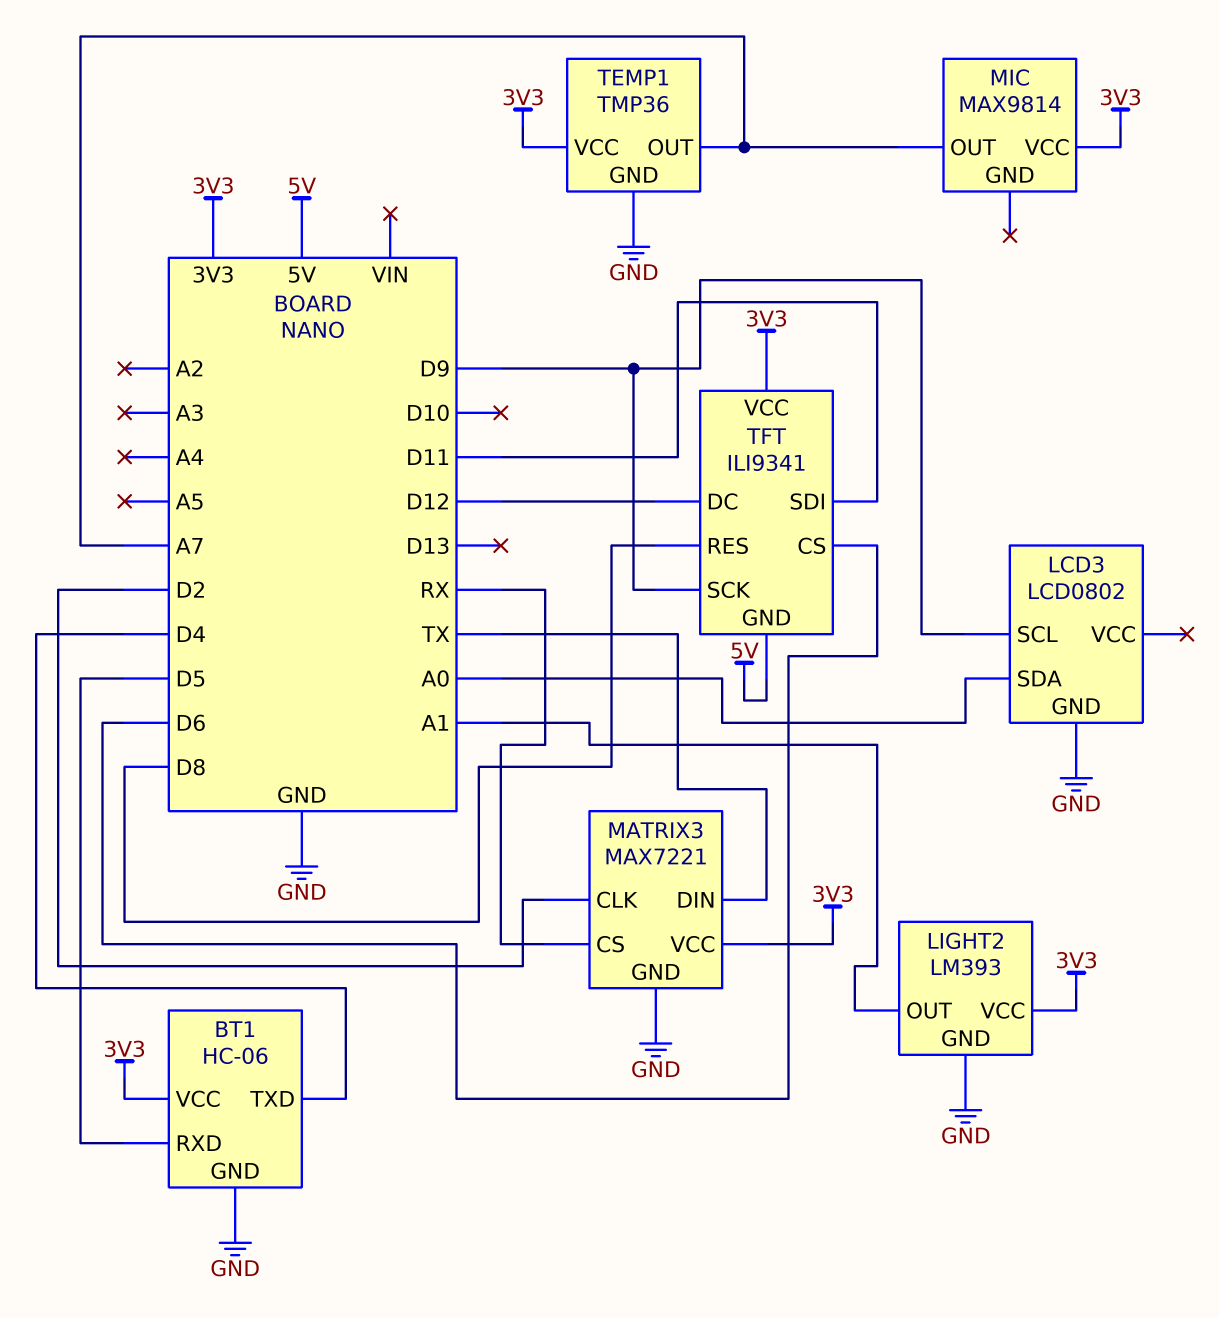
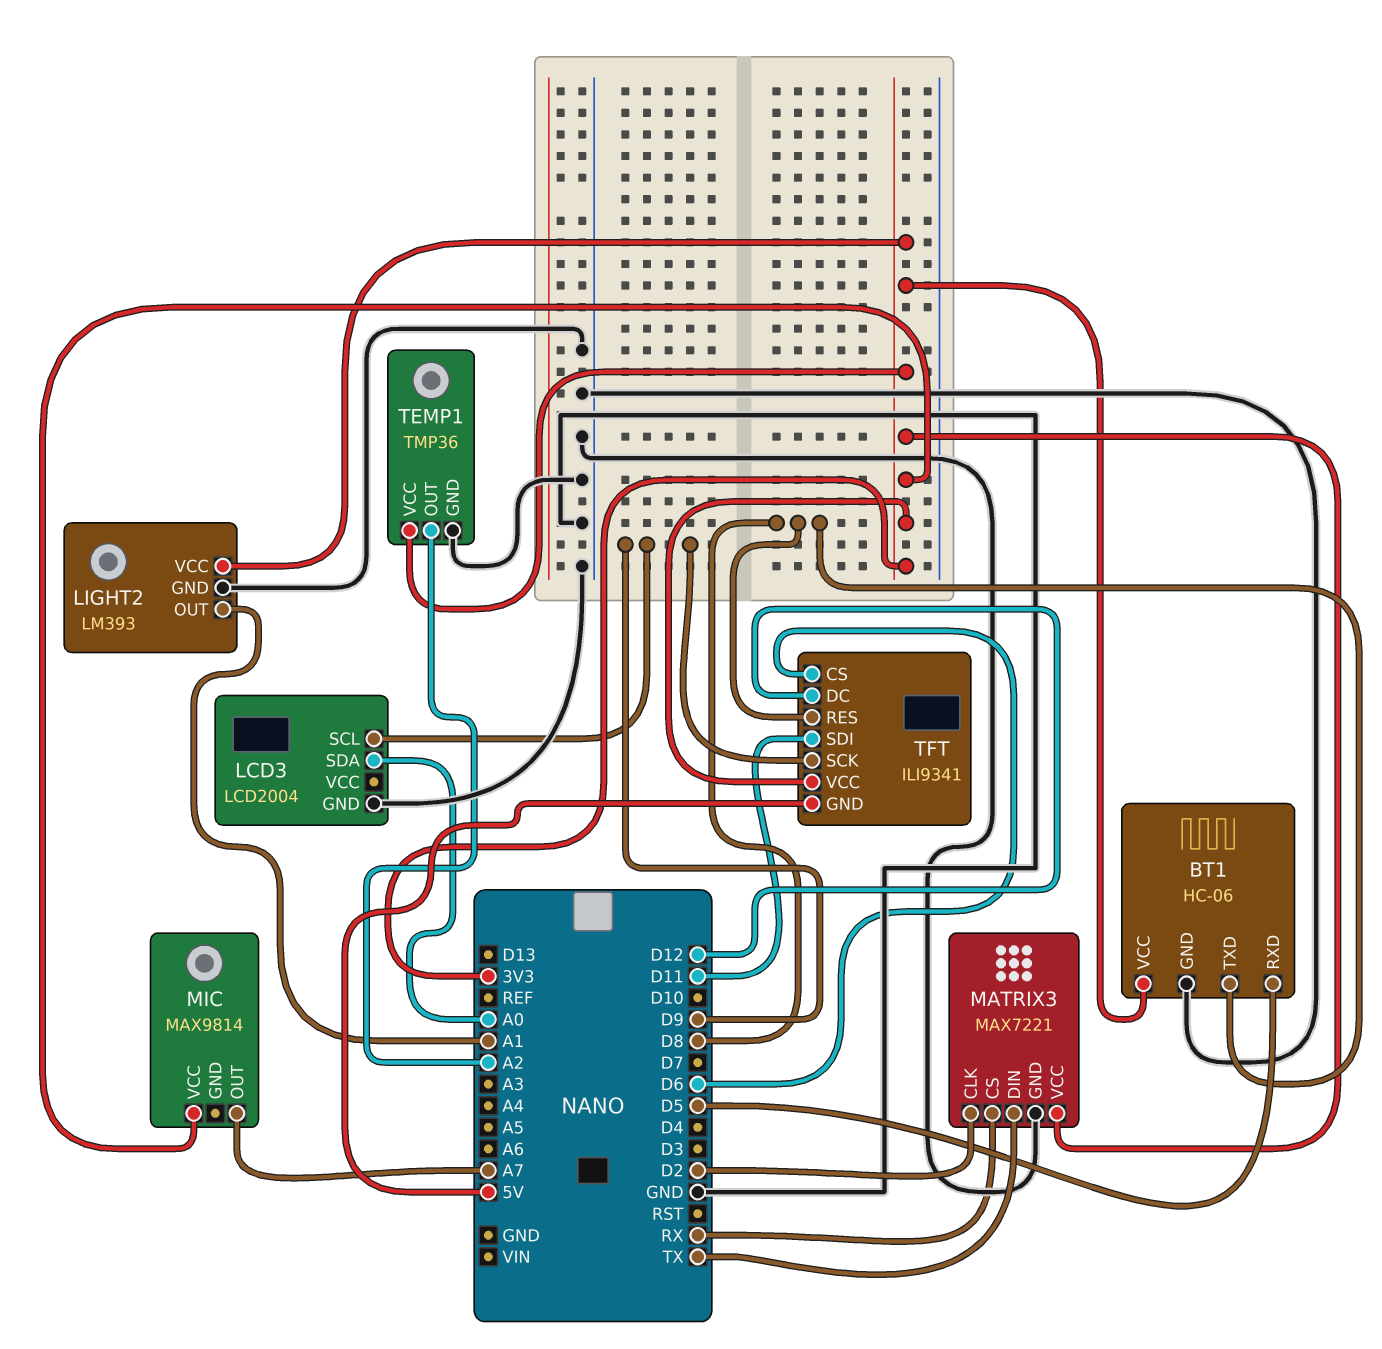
BT1 pin TXD: D4 -> D8
LCD3: LCD0802 -> LCD2004
TEMP1 pin OUT: A7 -> A2

